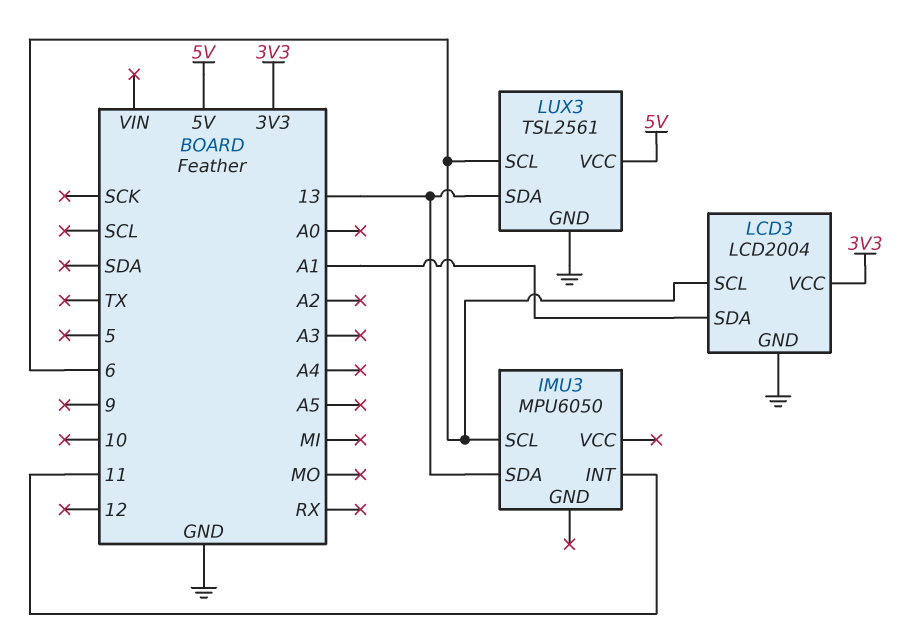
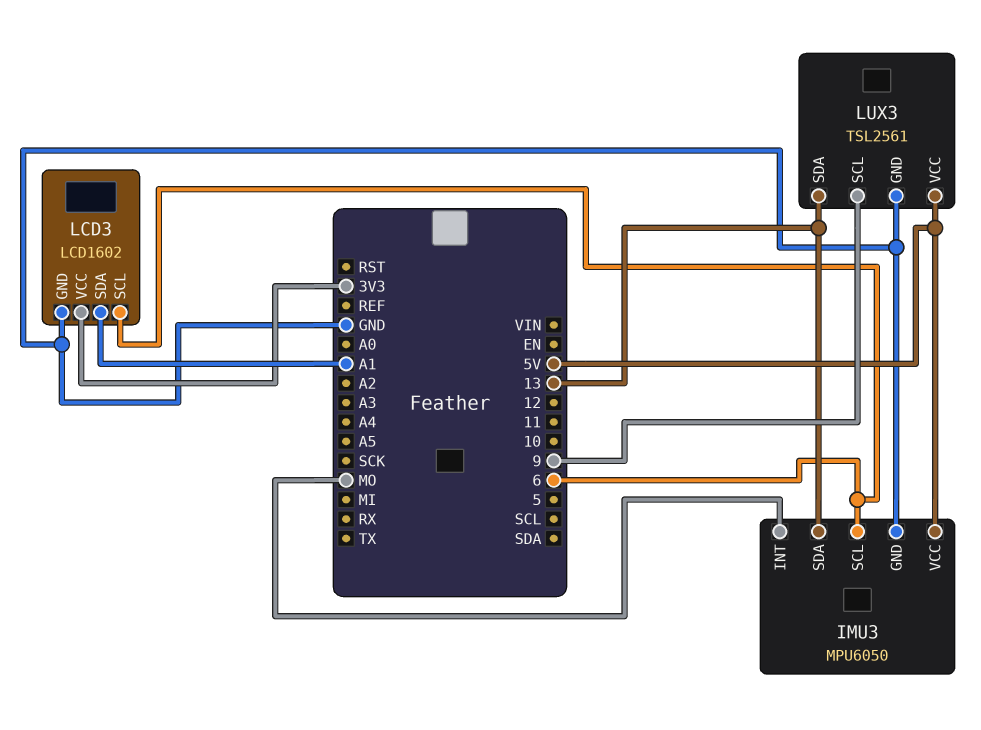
IMU3 pin GND: none -> GND
IMU3 pin INT: 11 -> MO
IMU3 pin VCC: none -> 5V
LCD3: LCD2004 -> LCD1602
LUX3 pin SCL: 6 -> 9

